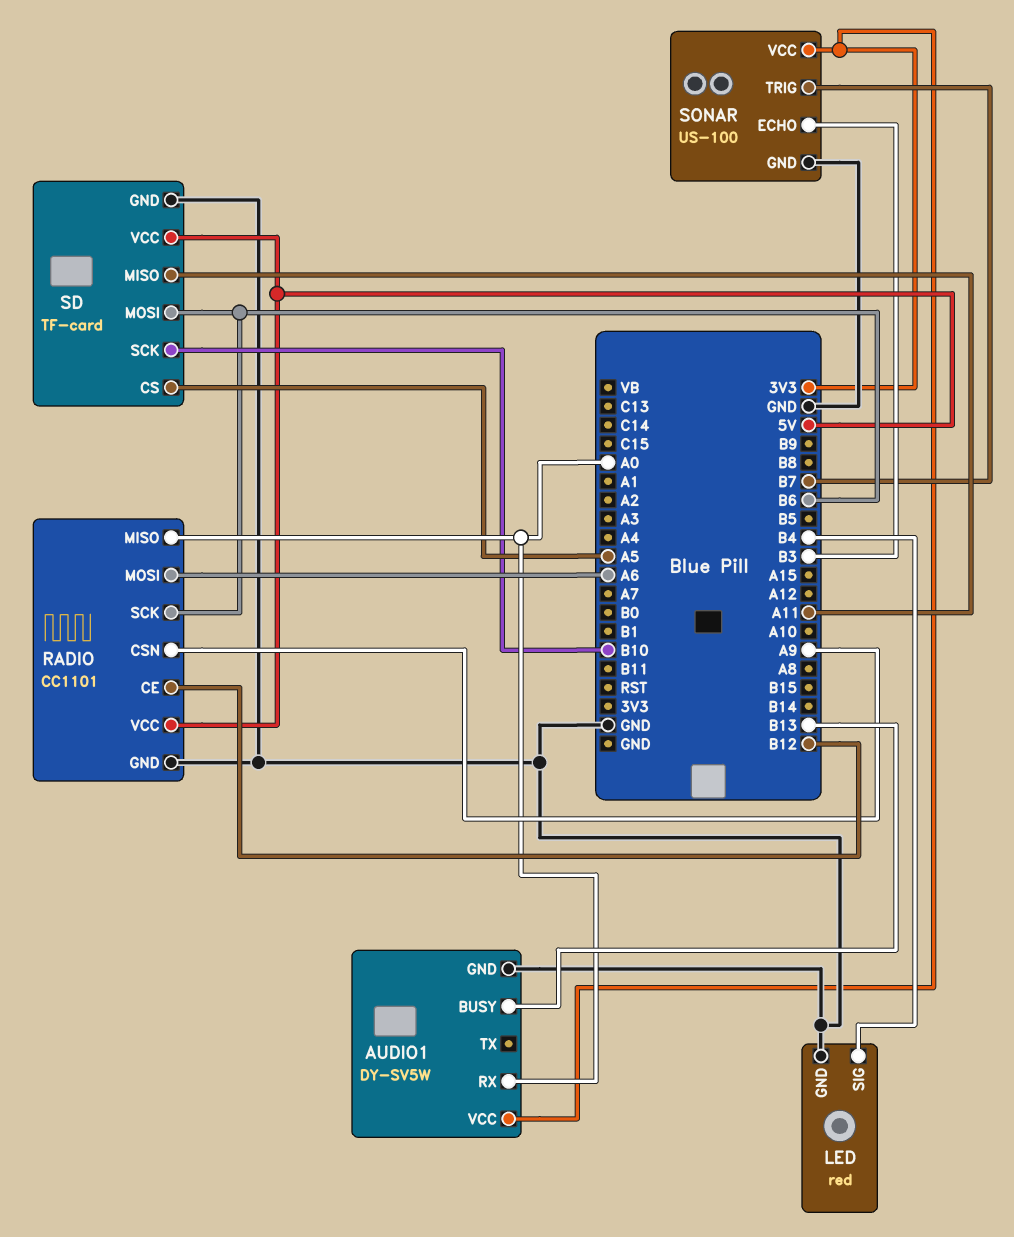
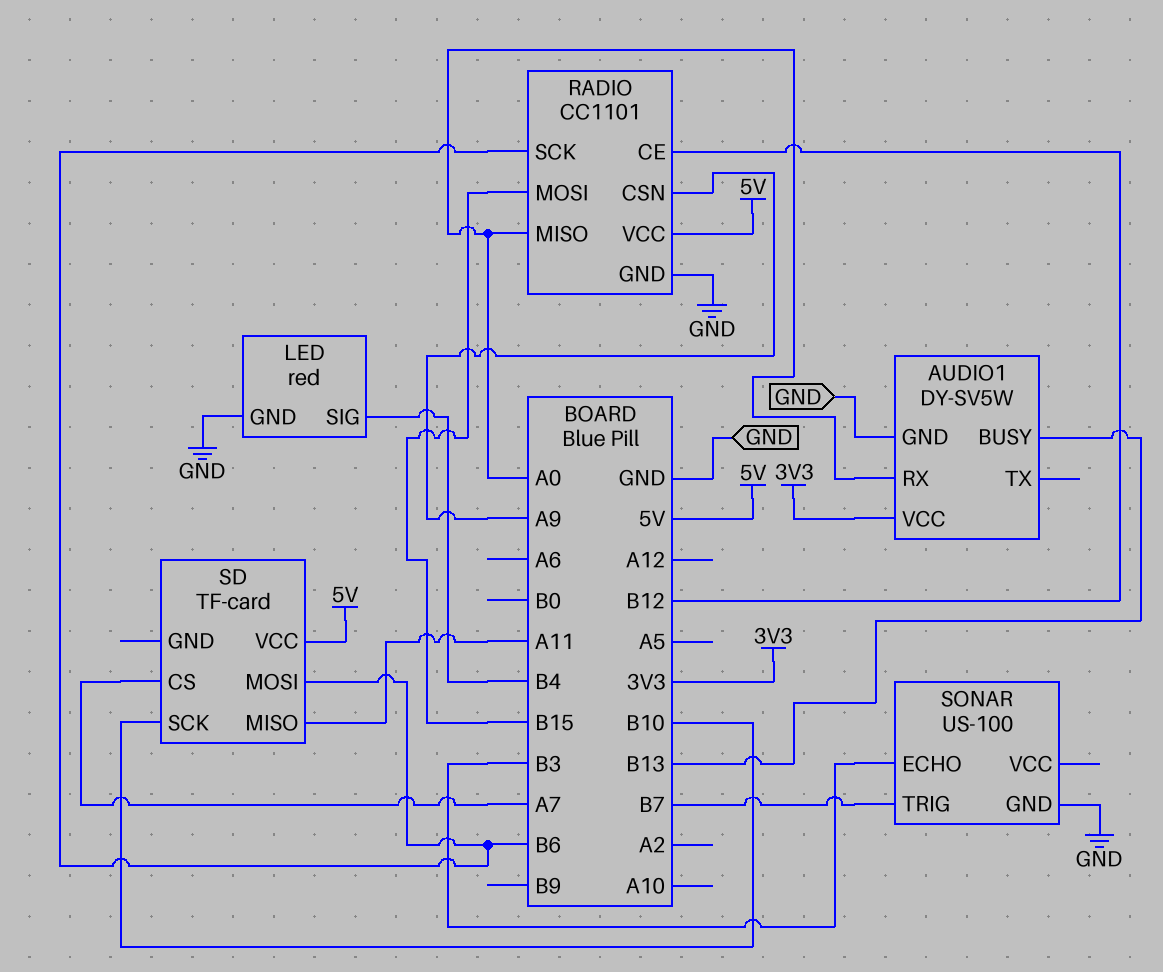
RADIO pin MOSI: A6 -> B15
SD pin CS: A5 -> A7
SD pin GND: GND -> none
SONAR pin VCC: 3V3 -> none

